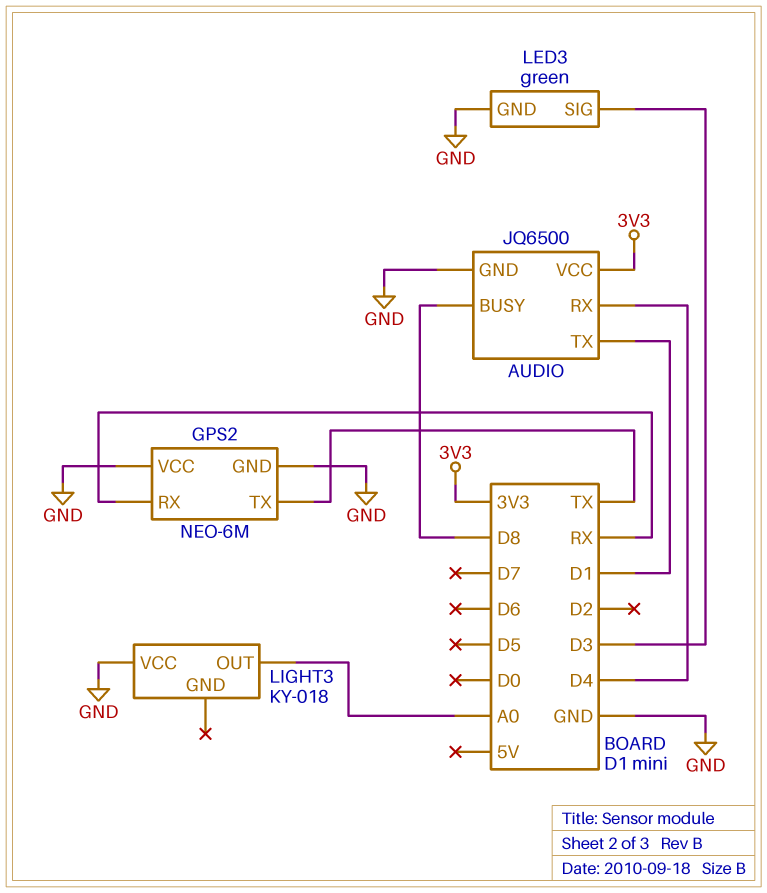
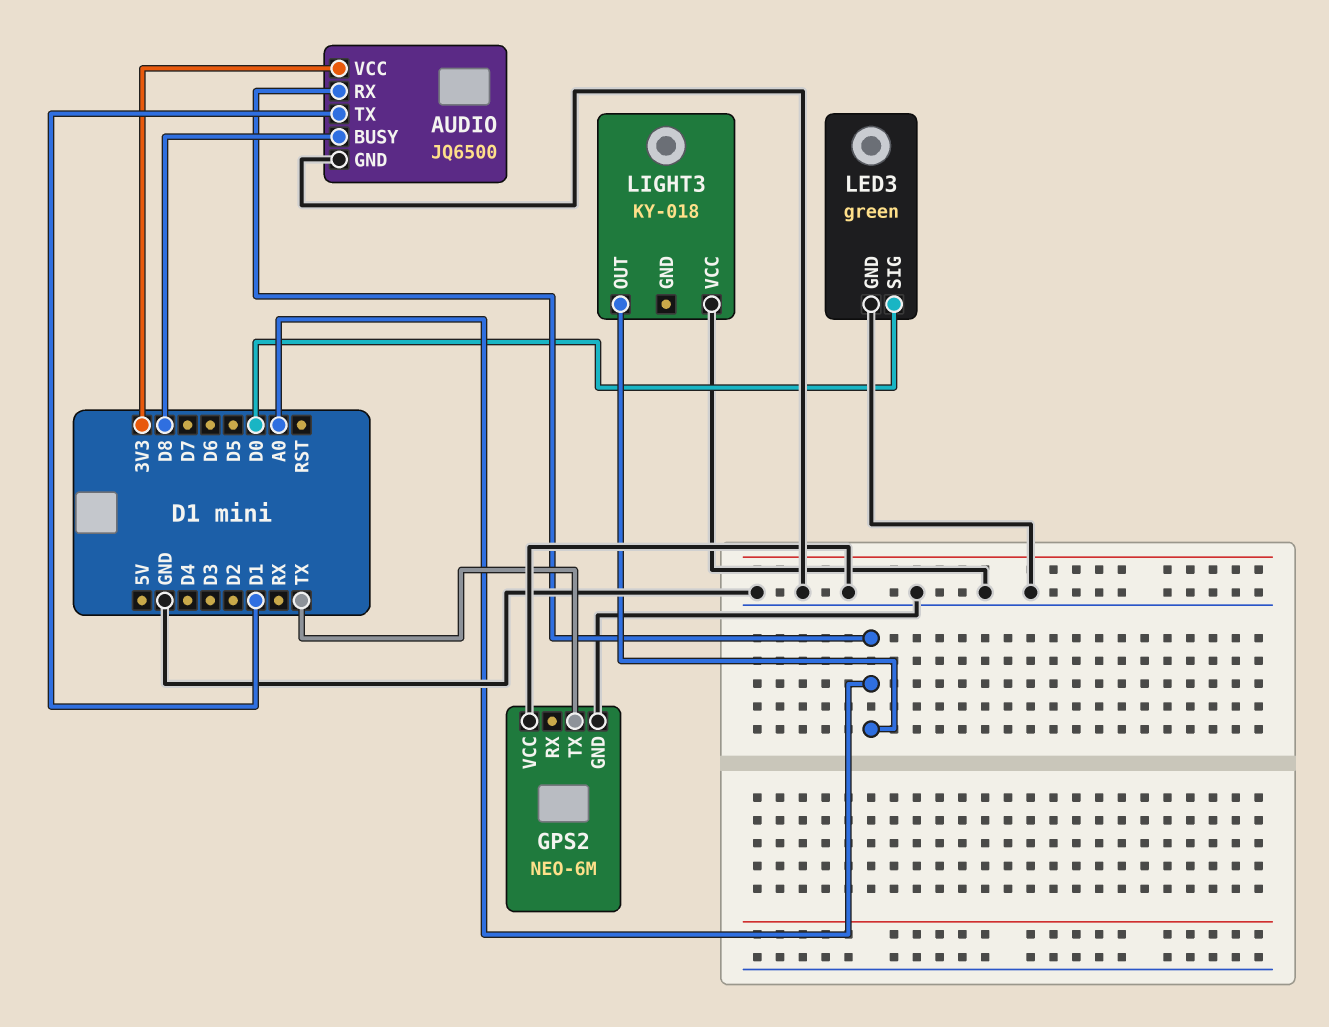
AUDIO pin RX: D4 -> A0
GPS2 pin RX: RX -> none
LED3 pin SIG: D3 -> D0

